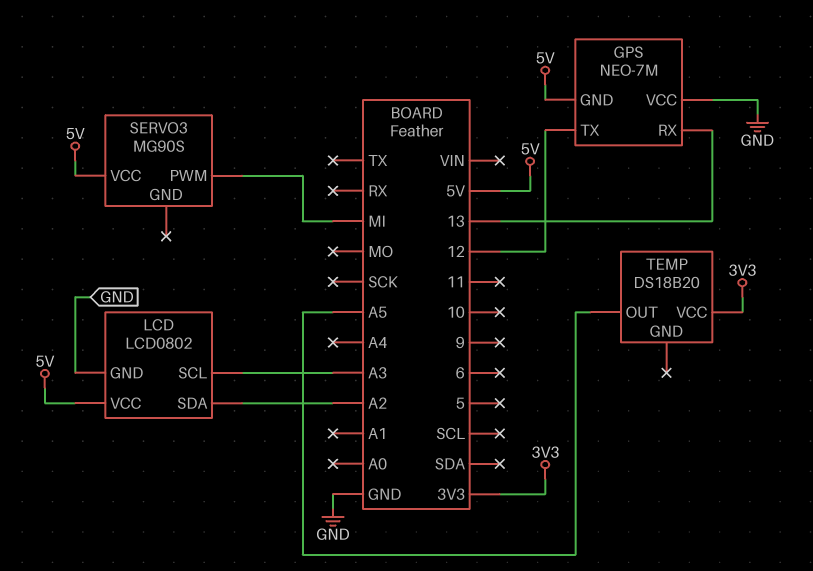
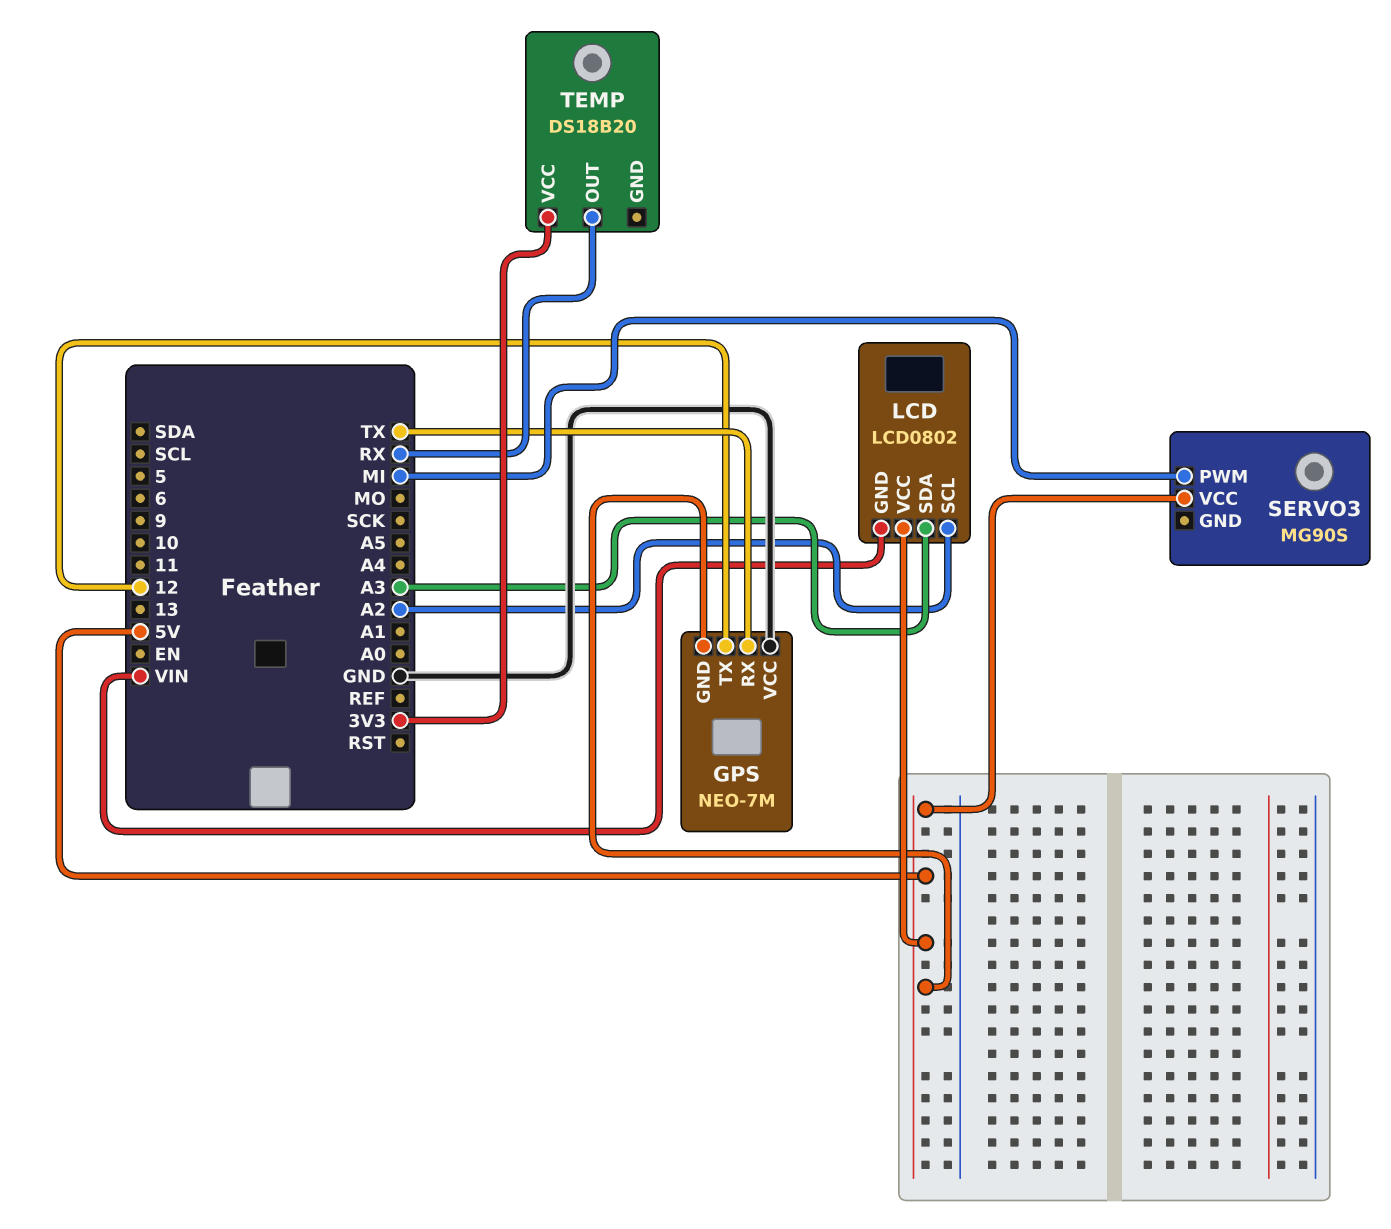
GPS pin RX: 13 -> TX
LCD pin GND: GND -> VIN
LCD pin SCL: A3 -> A2
LCD pin SDA: A2 -> A3
TEMP pin OUT: A5 -> RX

